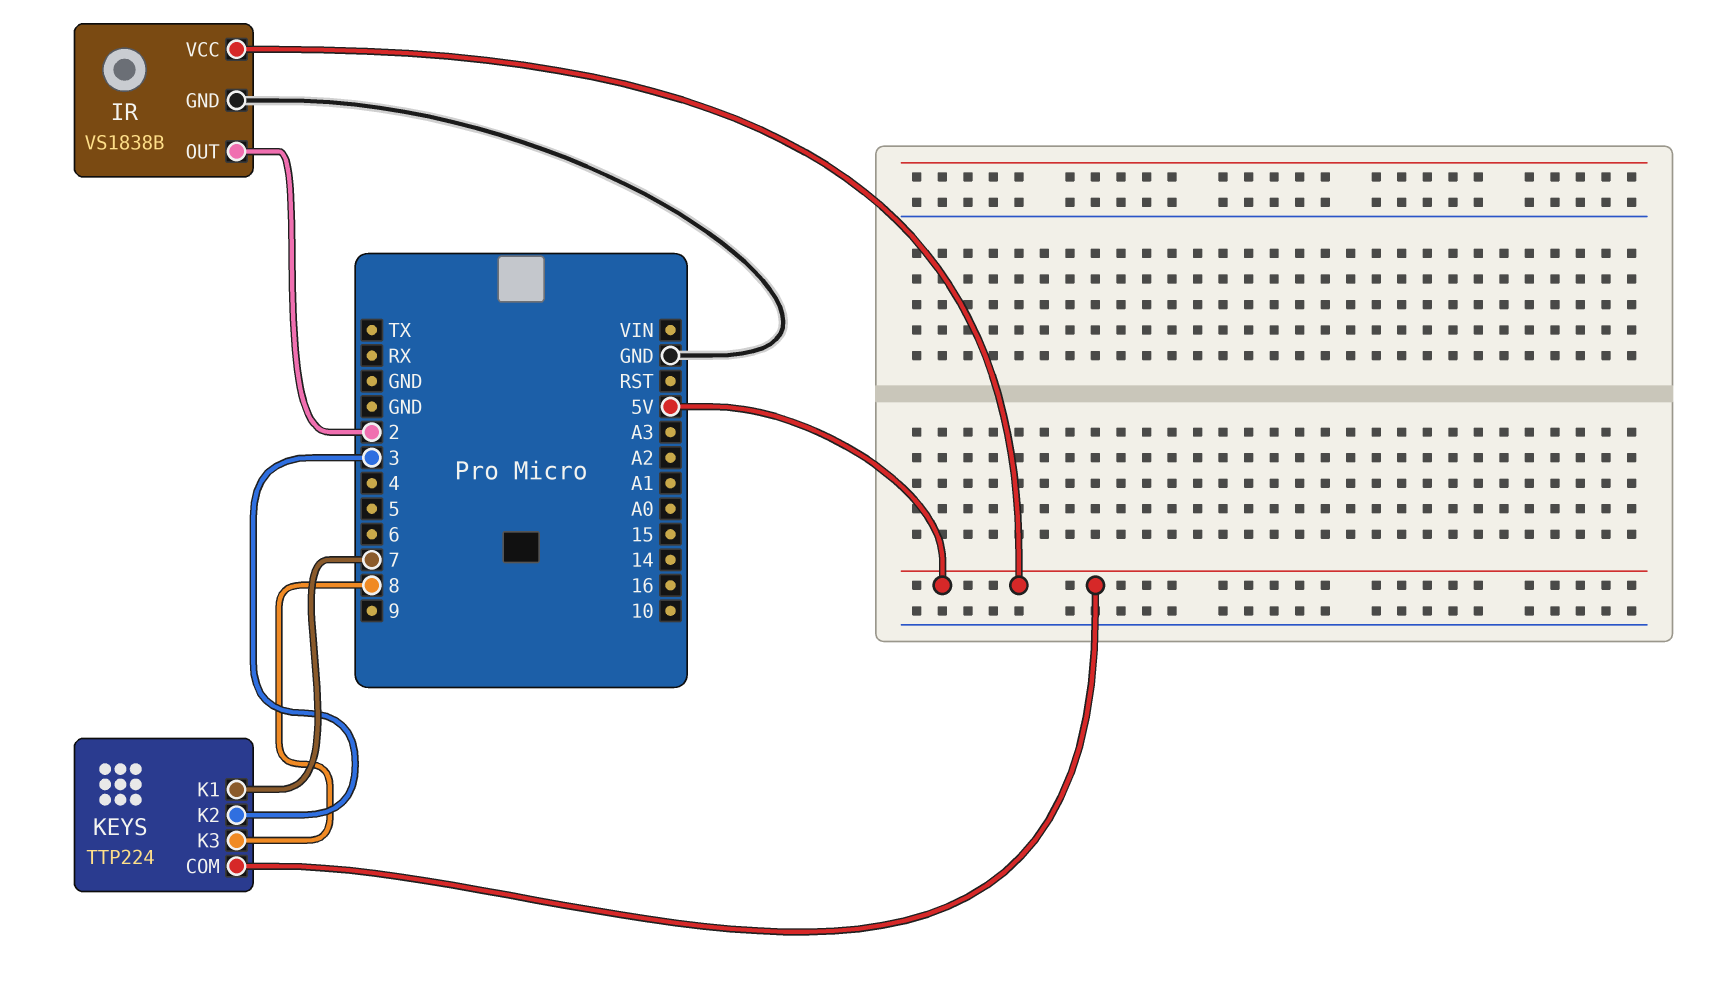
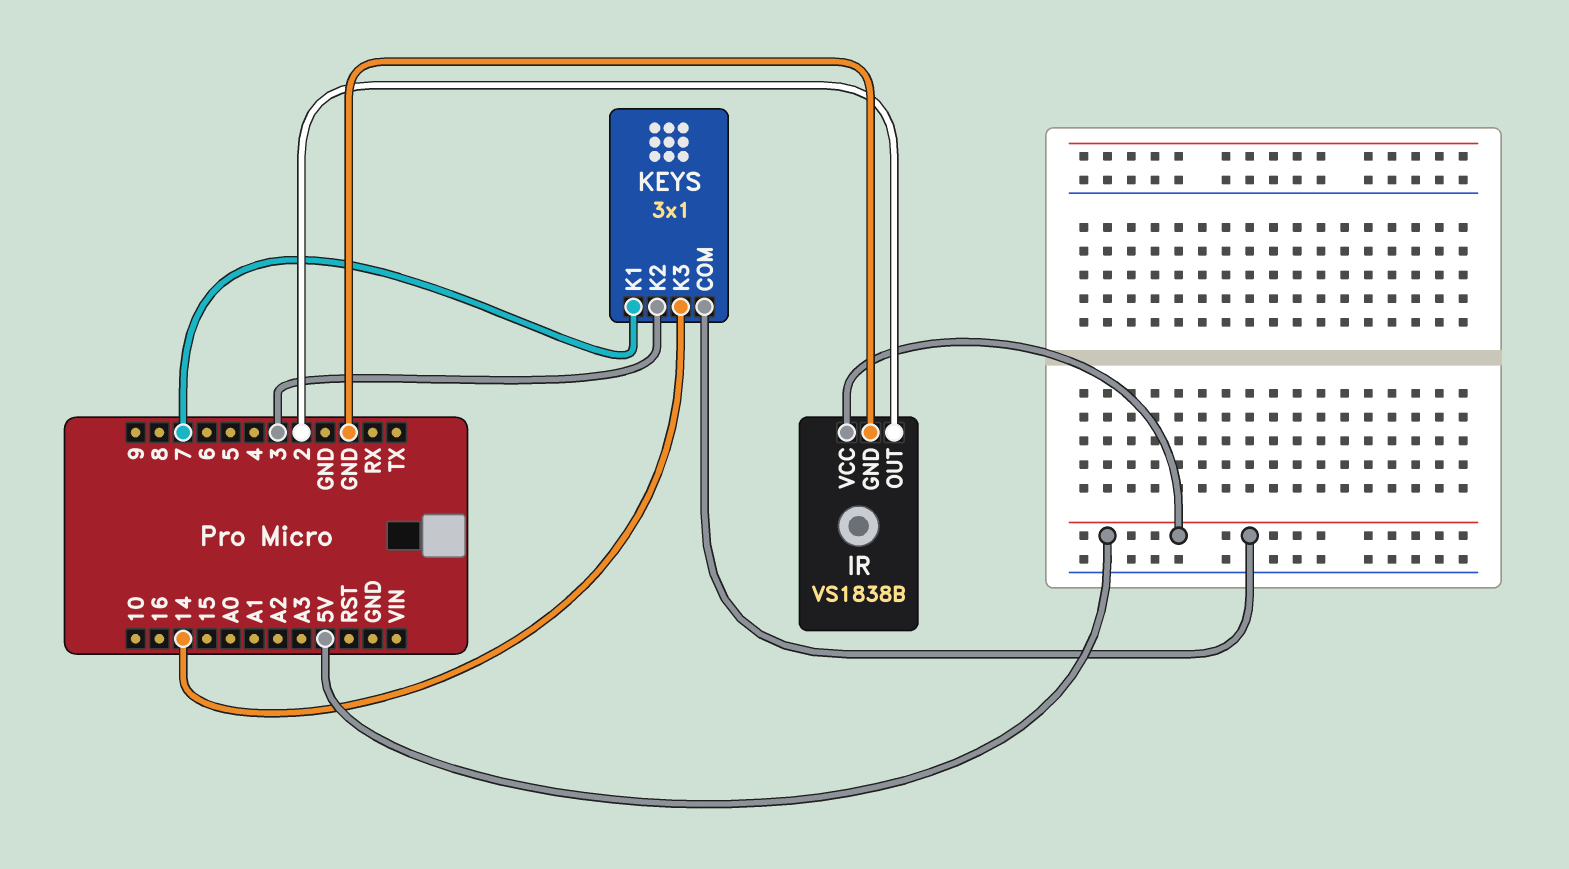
KEYS: TTP224 -> 3x1
KEYS pin K3: 8 -> 14

